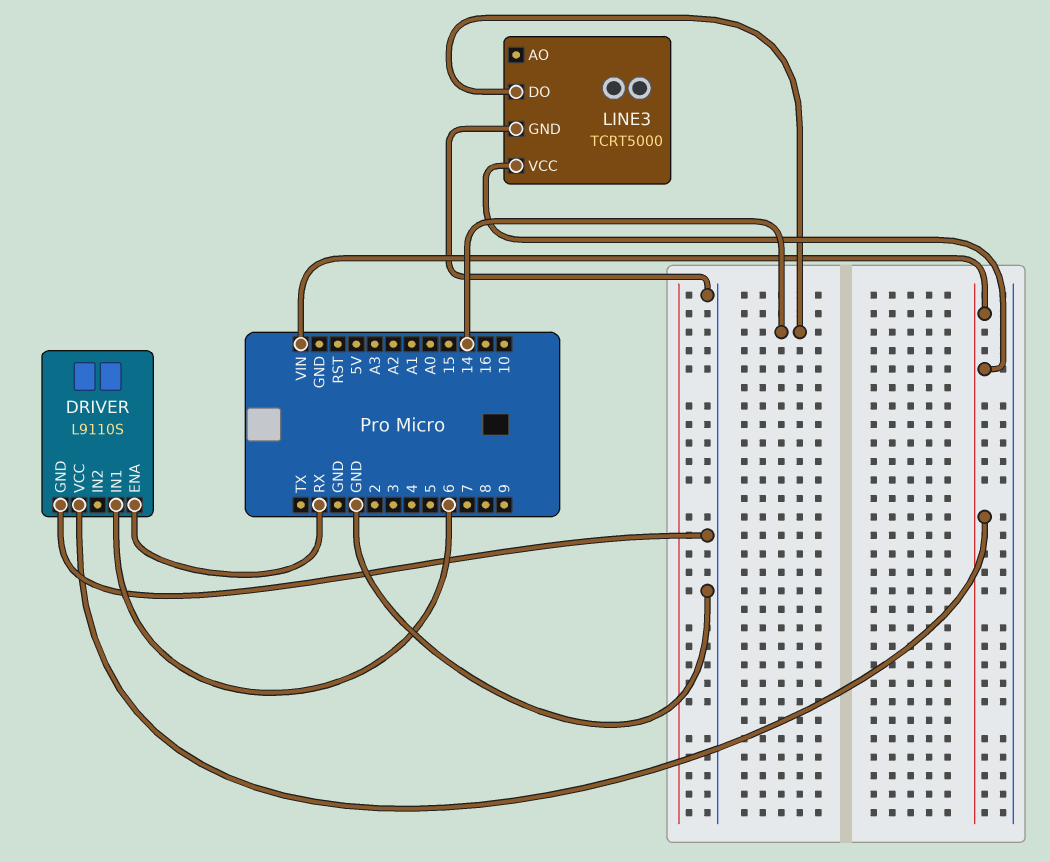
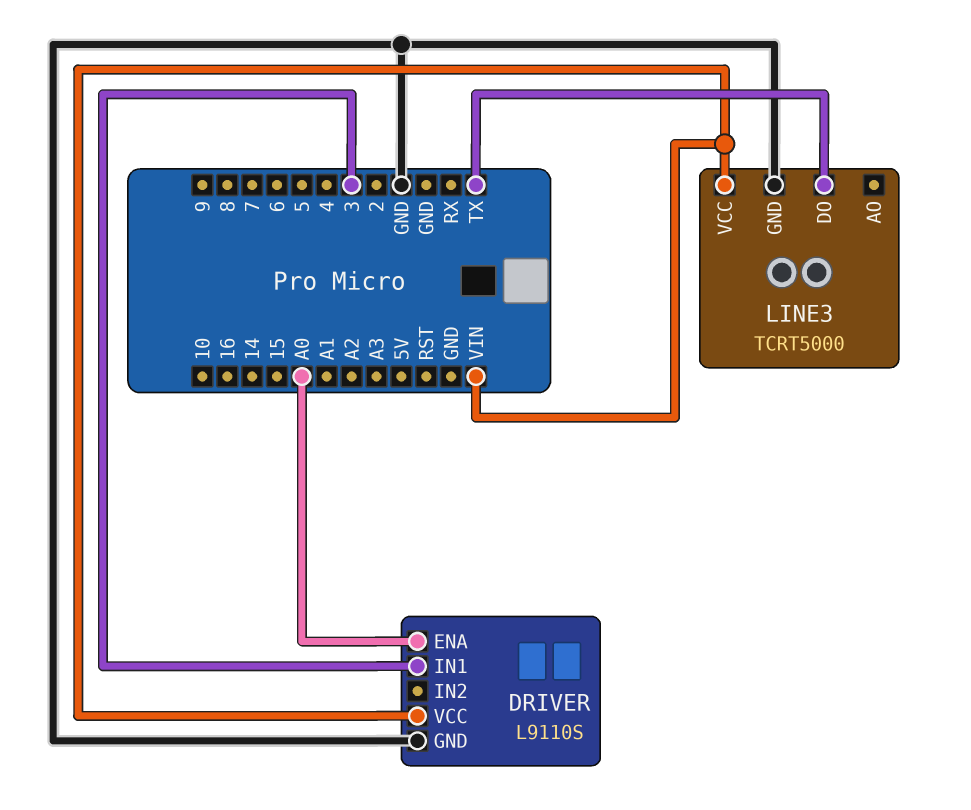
DRIVER pin ENA: RX -> A0
DRIVER pin IN1: 6 -> 3
LINE3 pin DO: 14 -> TX

